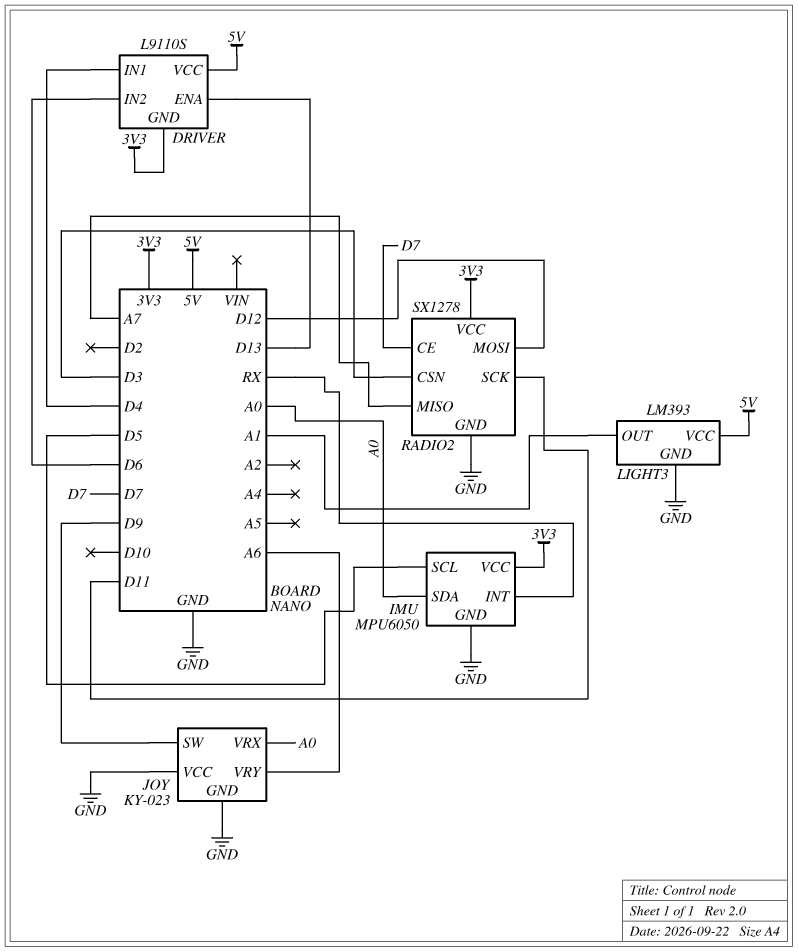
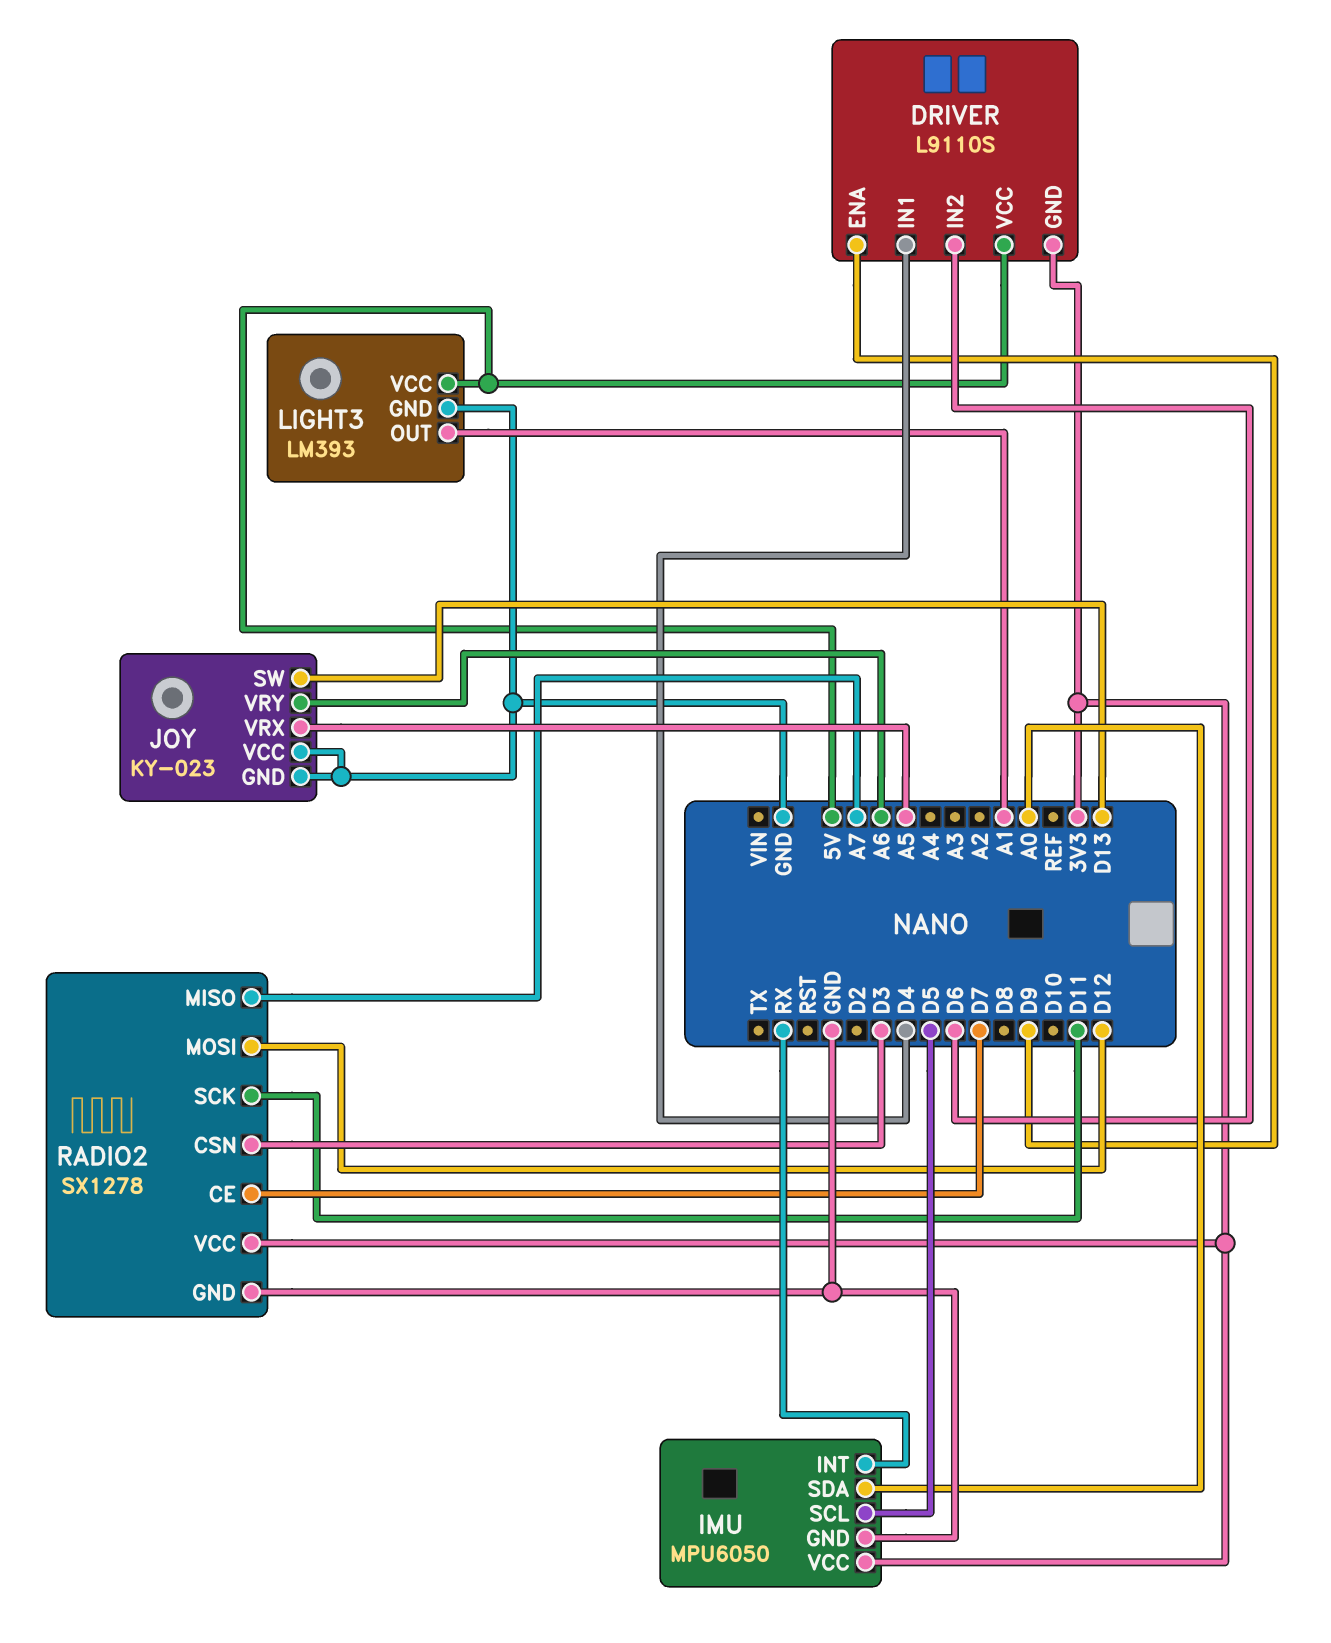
DRIVER pin ENA: D13 -> D9
JOY pin SW: D9 -> D13
JOY pin VRX: A0 -> A5

